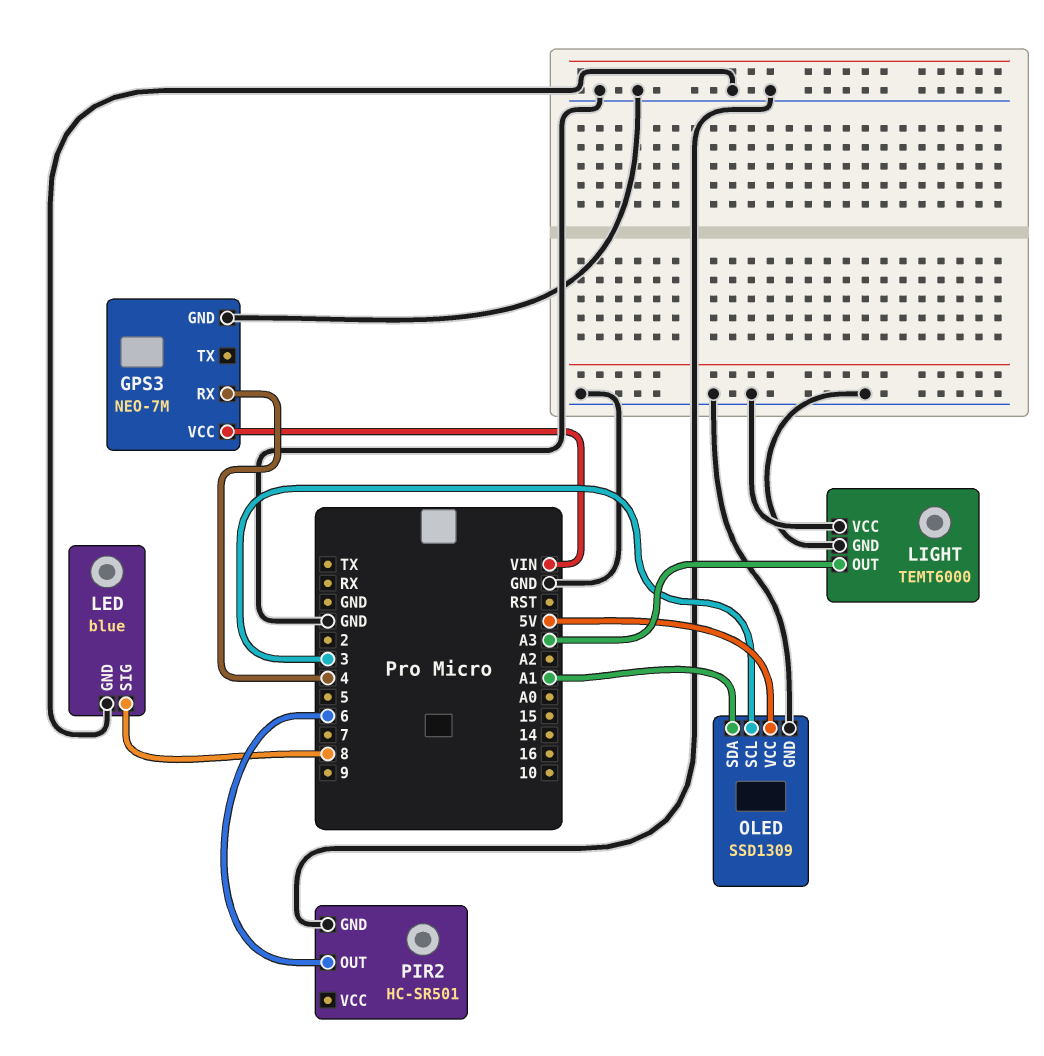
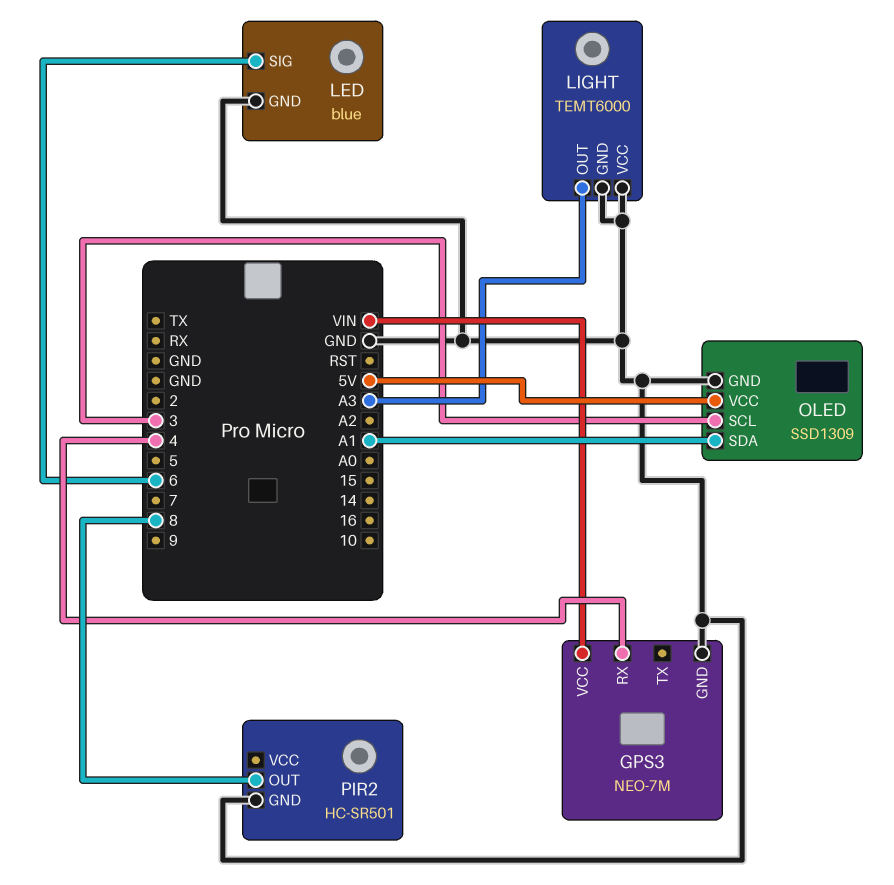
LED pin SIG: 8 -> 6
PIR2 pin OUT: 6 -> 8

